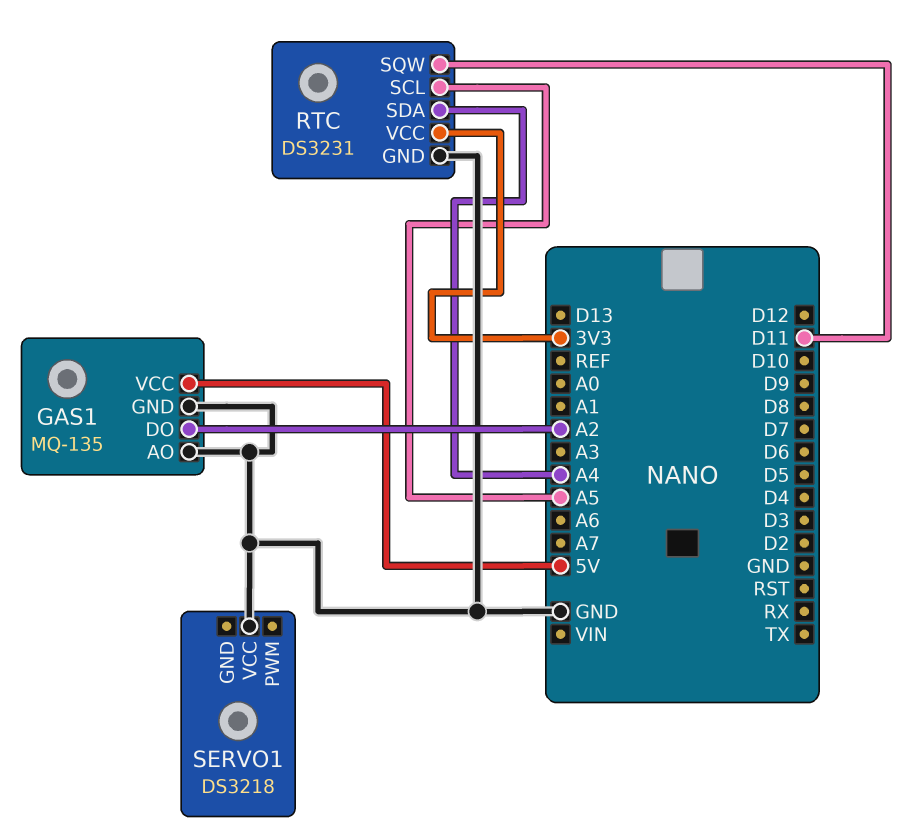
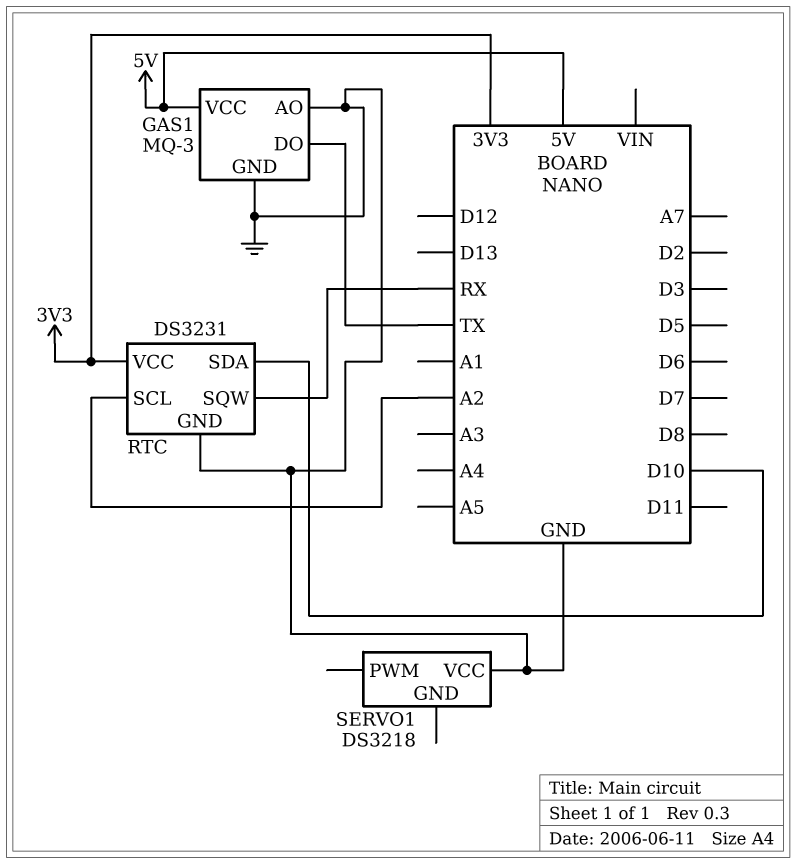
GAS1: MQ-135 -> MQ-3
GAS1 pin DO: A2 -> TX
RTC pin SCL: A5 -> A2
RTC pin SDA: A4 -> D10
RTC pin SQW: D11 -> RX

